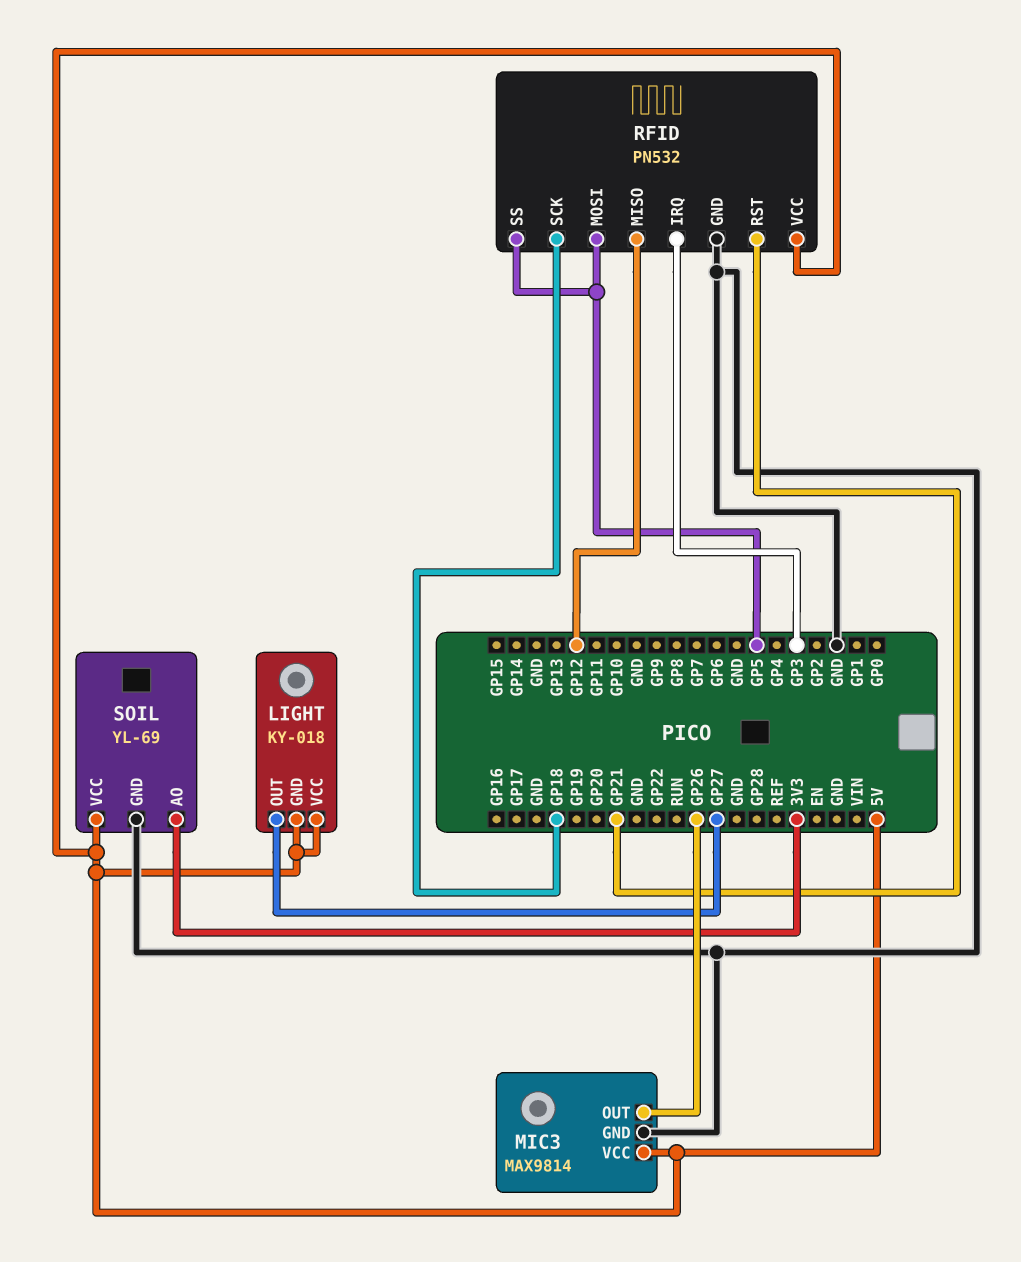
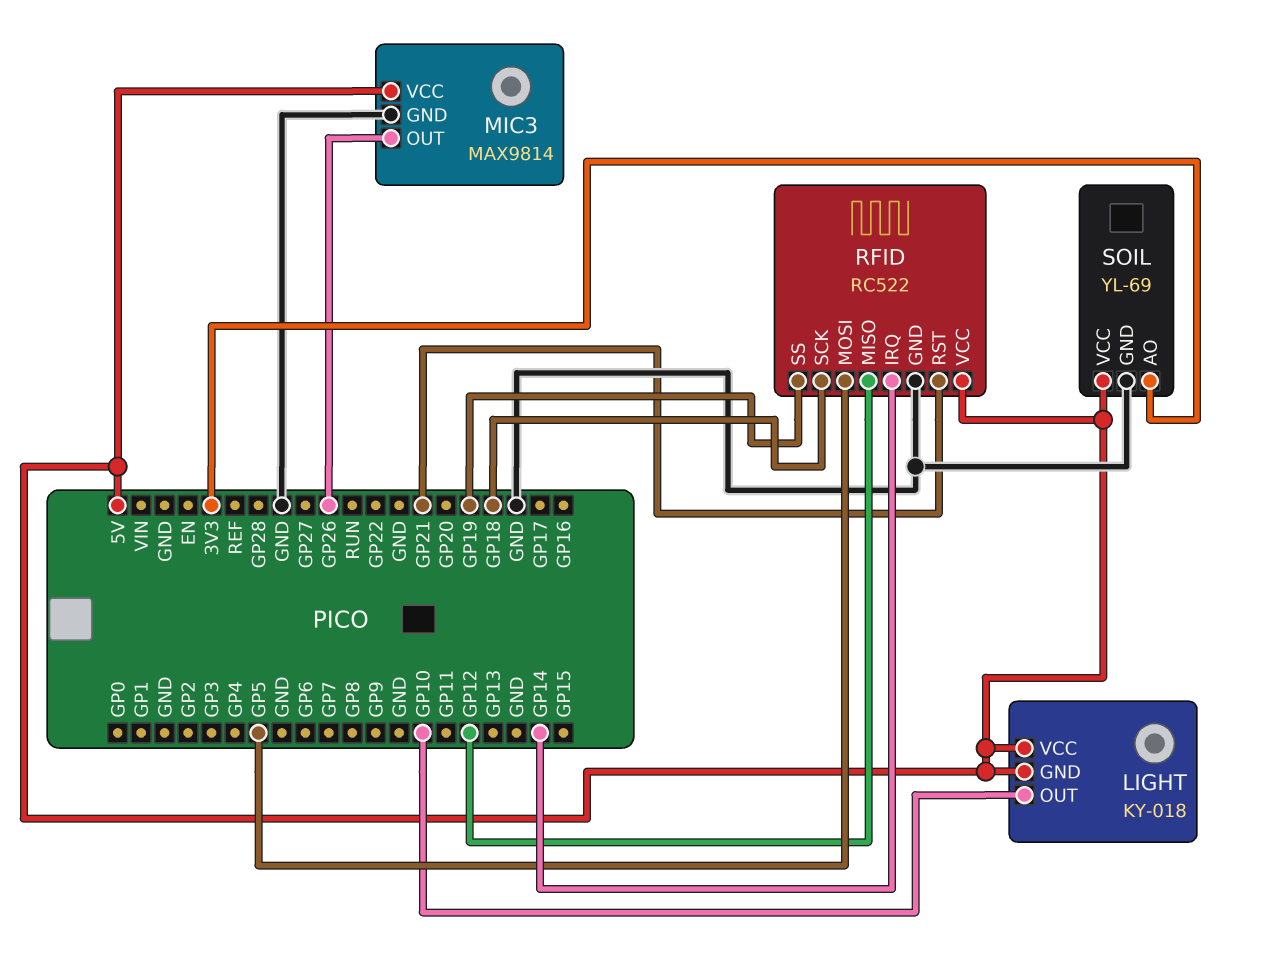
LIGHT pin OUT: GP27 -> GP10
RFID: PN532 -> RC522
RFID pin IRQ: GP3 -> GP14
RFID pin SS: GP5 -> GP19

